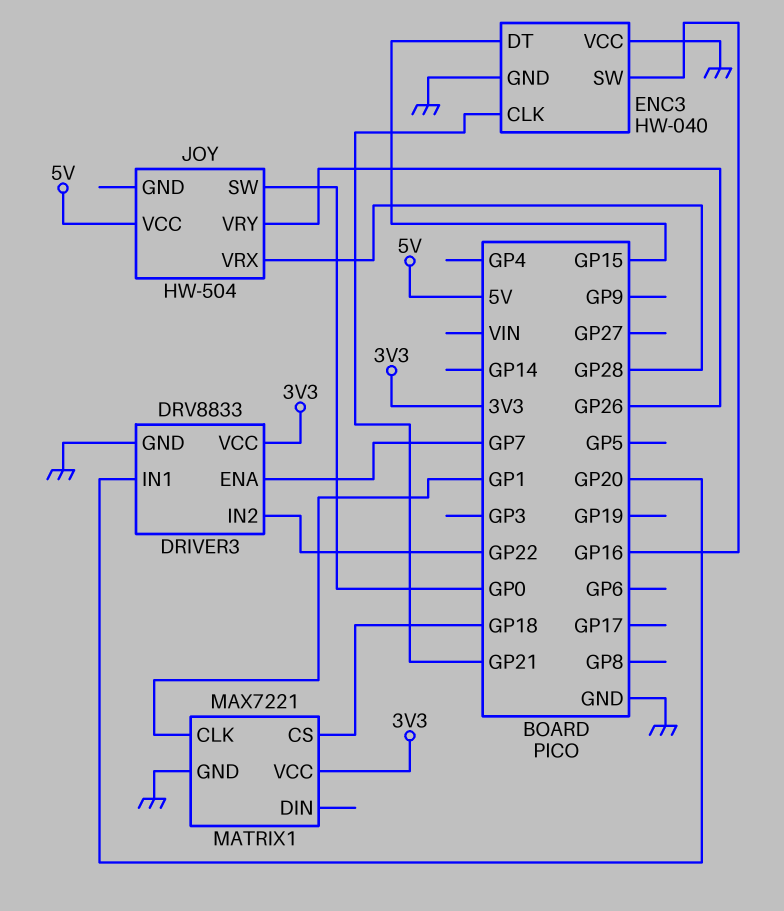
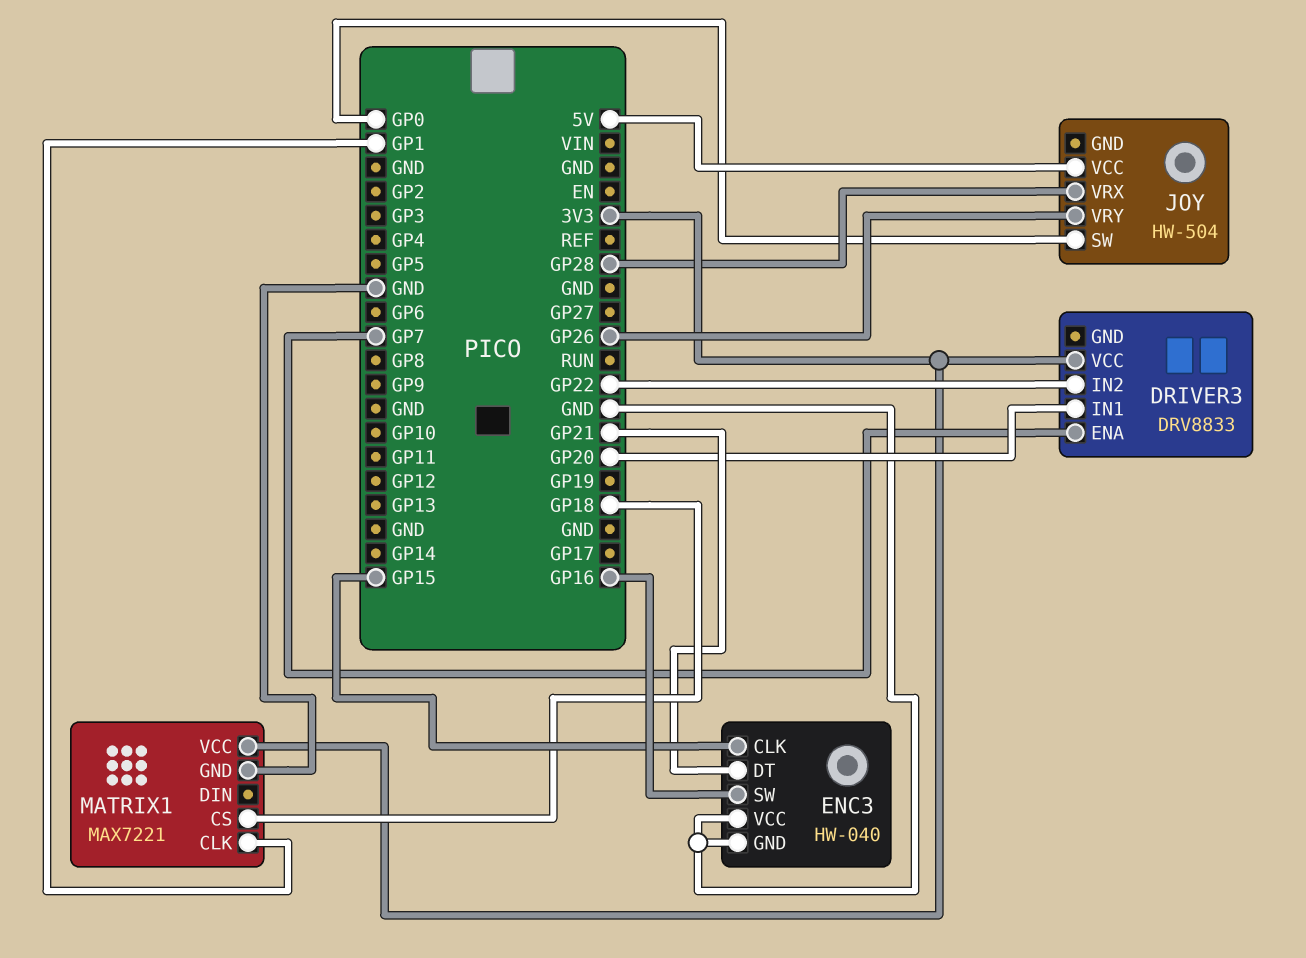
DRIVER3 pin GND: GND -> none
ENC3 pin CLK: GP21 -> GP15
ENC3 pin DT: GP15 -> GP21

